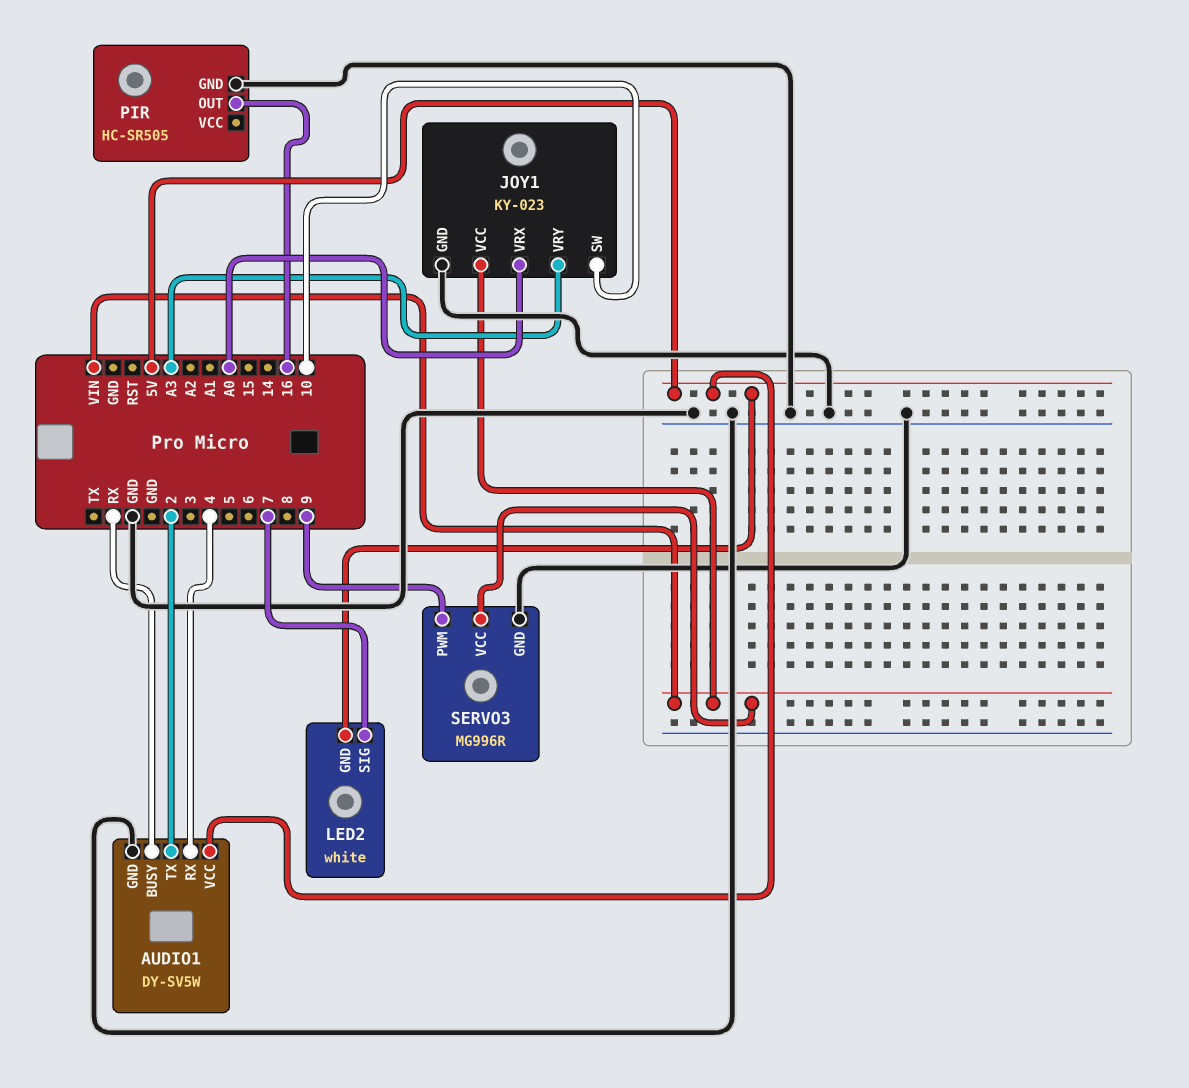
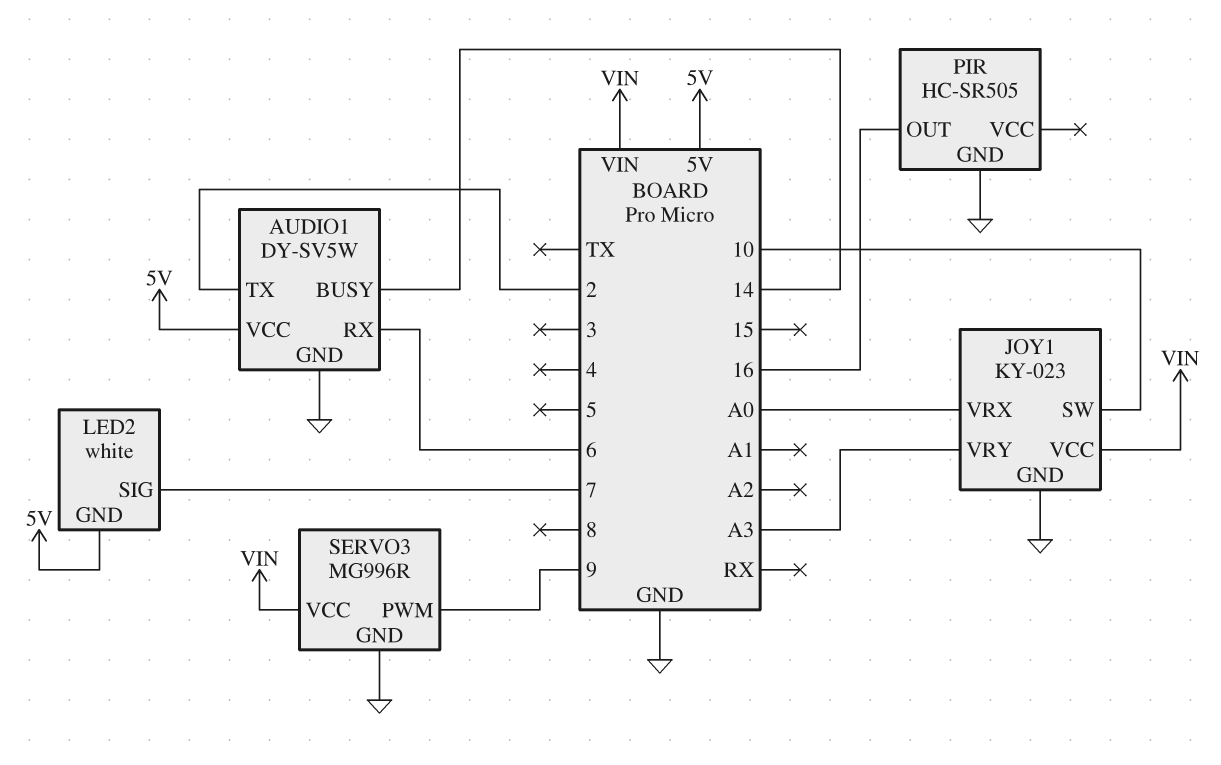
AUDIO1 pin BUSY: RX -> 14
AUDIO1 pin RX: 4 -> 6

